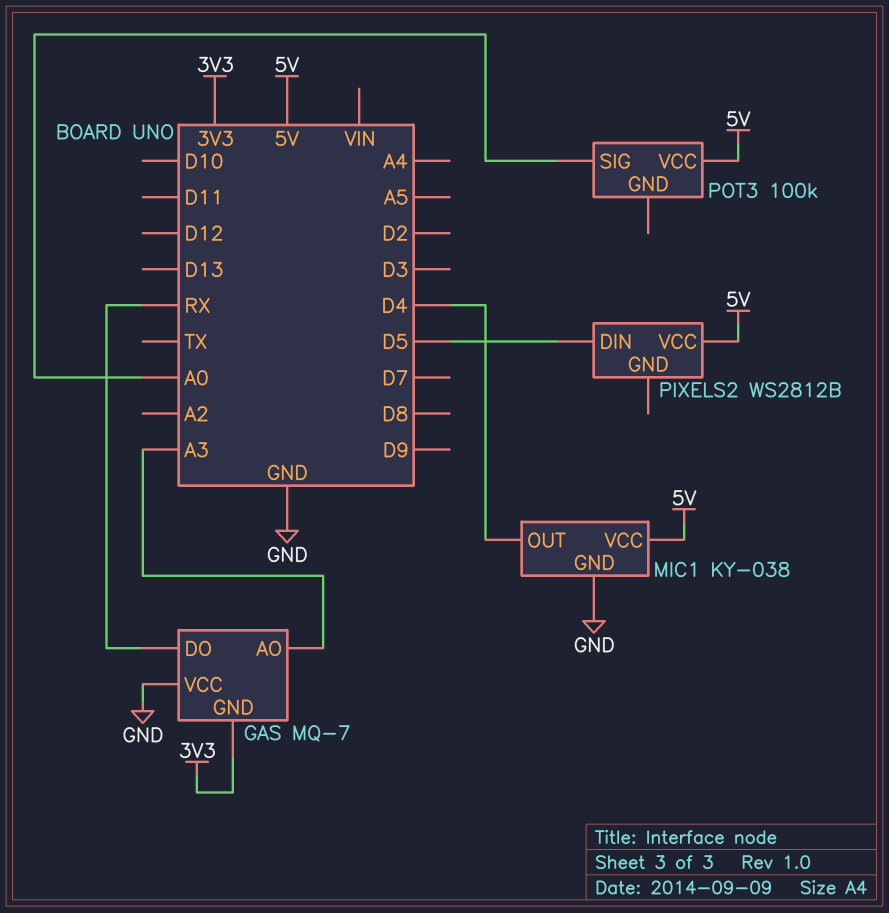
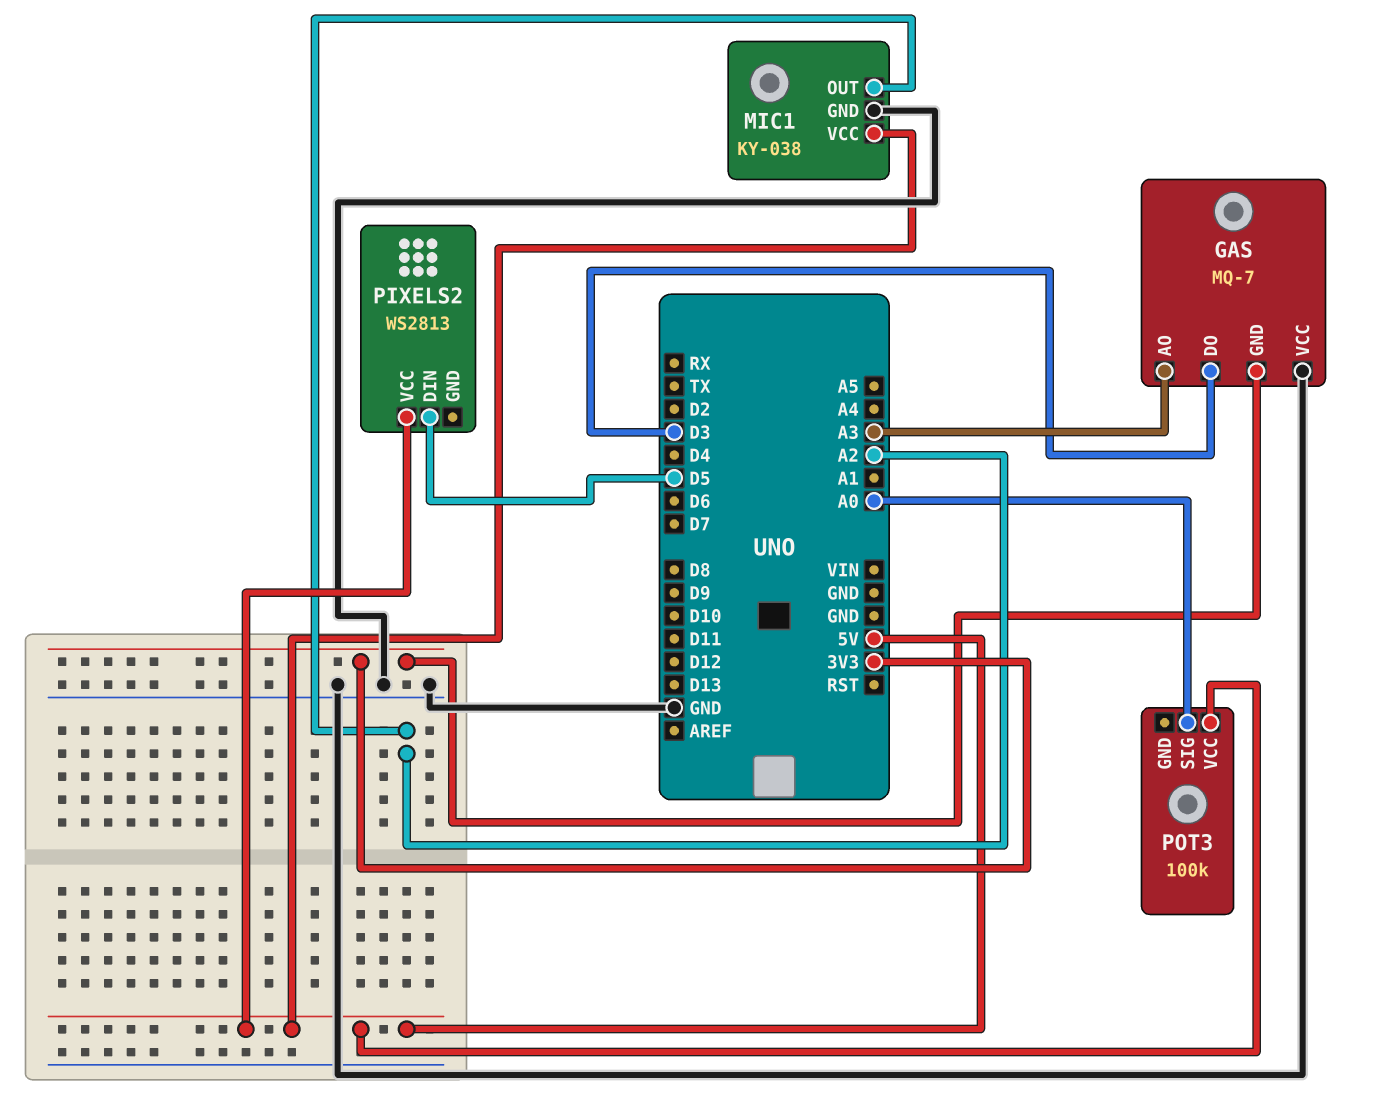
GAS pin DO: RX -> D3
MIC1 pin OUT: D4 -> A2
PIXELS2: WS2812B -> WS2813

